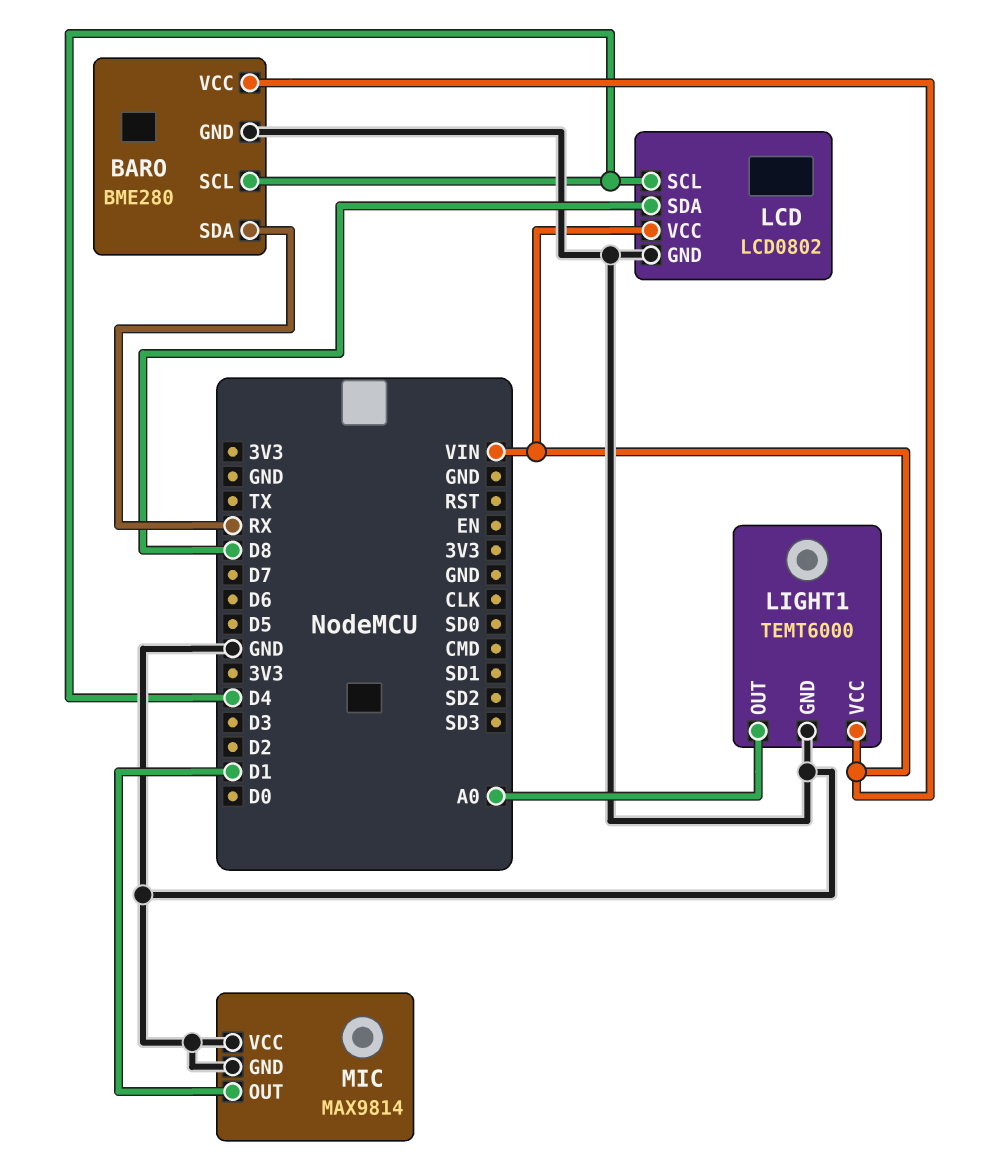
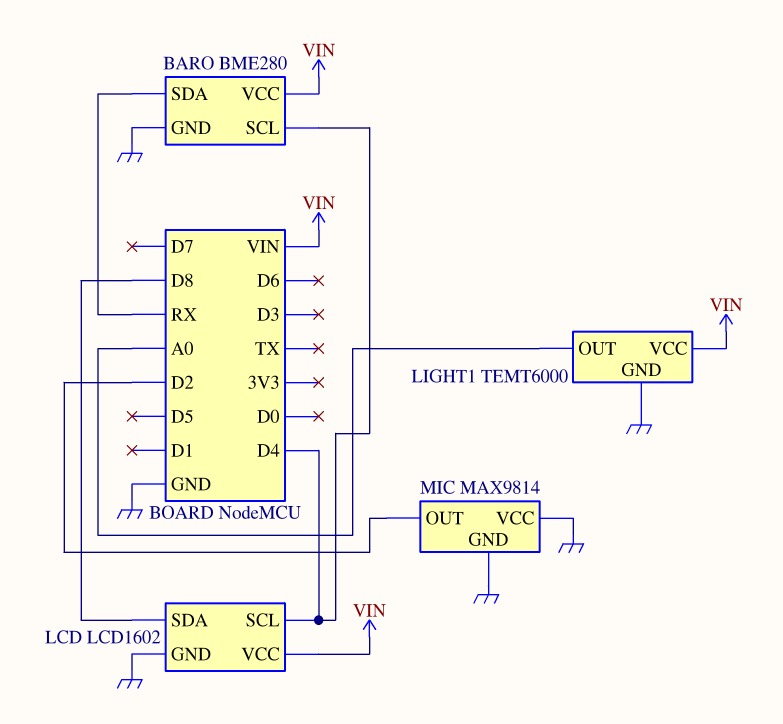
LCD: LCD0802 -> LCD1602
MIC pin OUT: D1 -> D2

